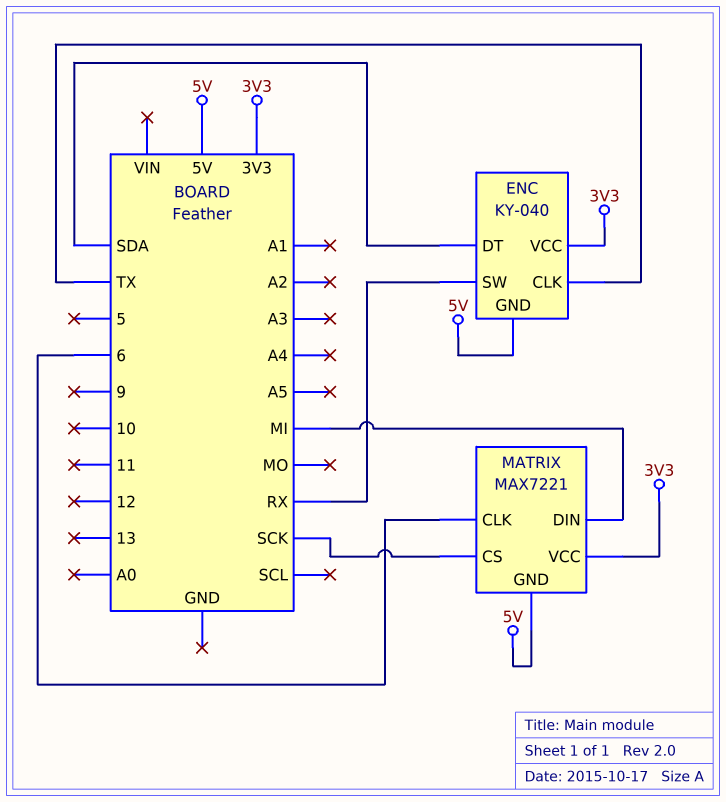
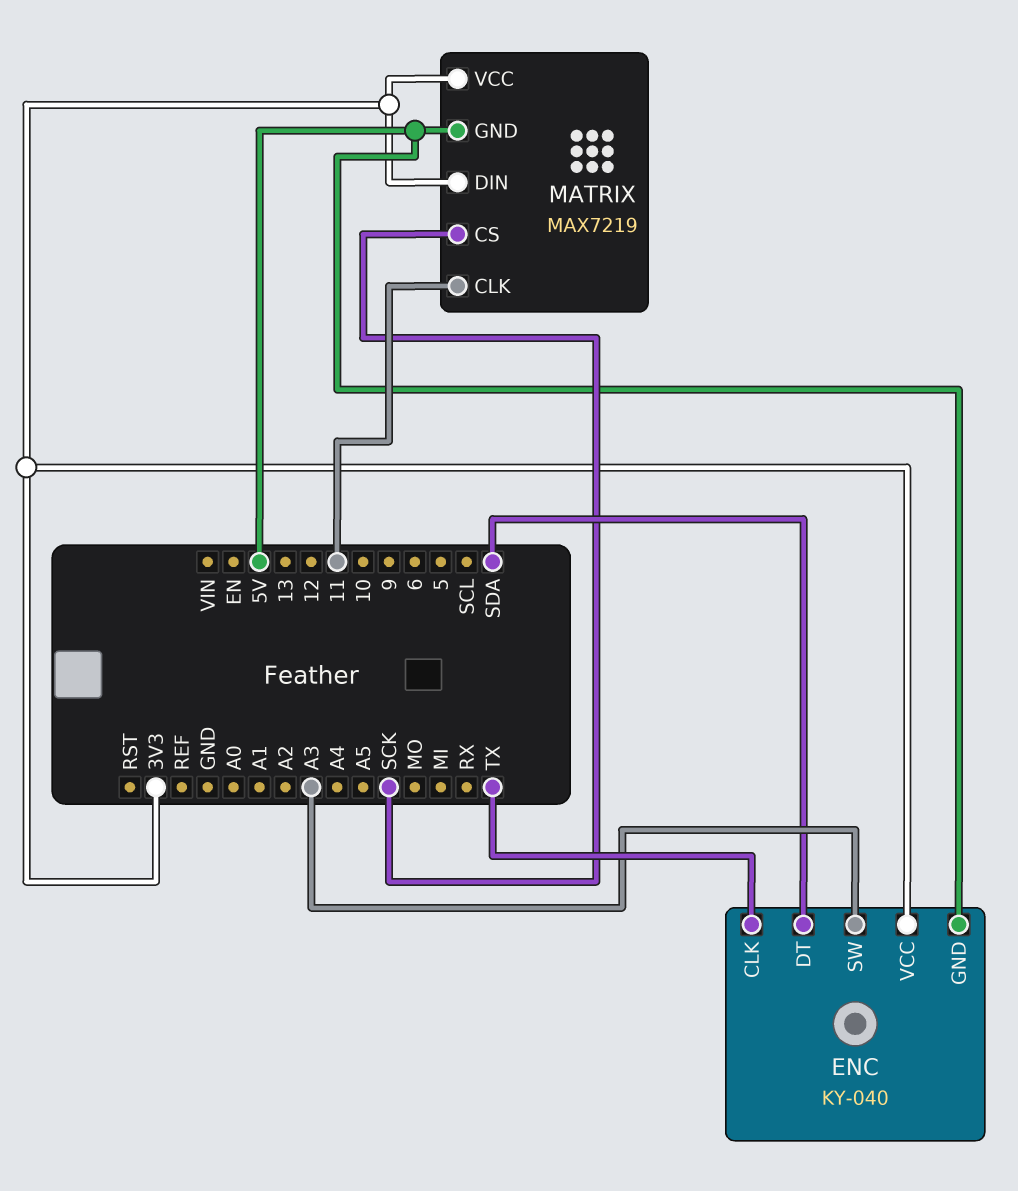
ENC pin SW: RX -> A3
MATRIX: MAX7221 -> MAX7219
MATRIX pin CLK: 6 -> 11
MATRIX pin DIN: MI -> 3V3

